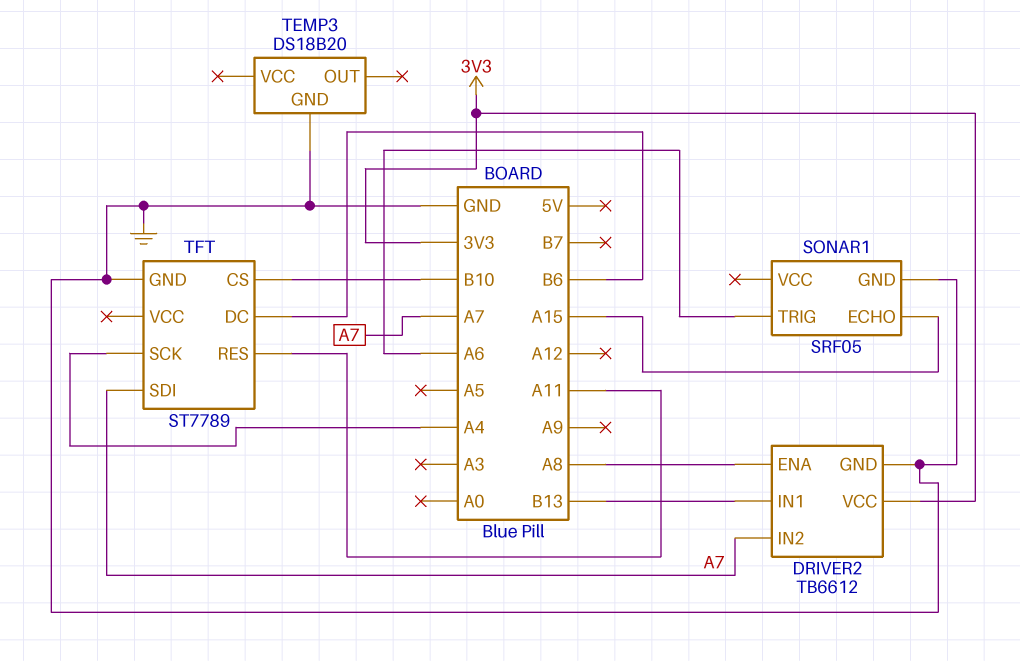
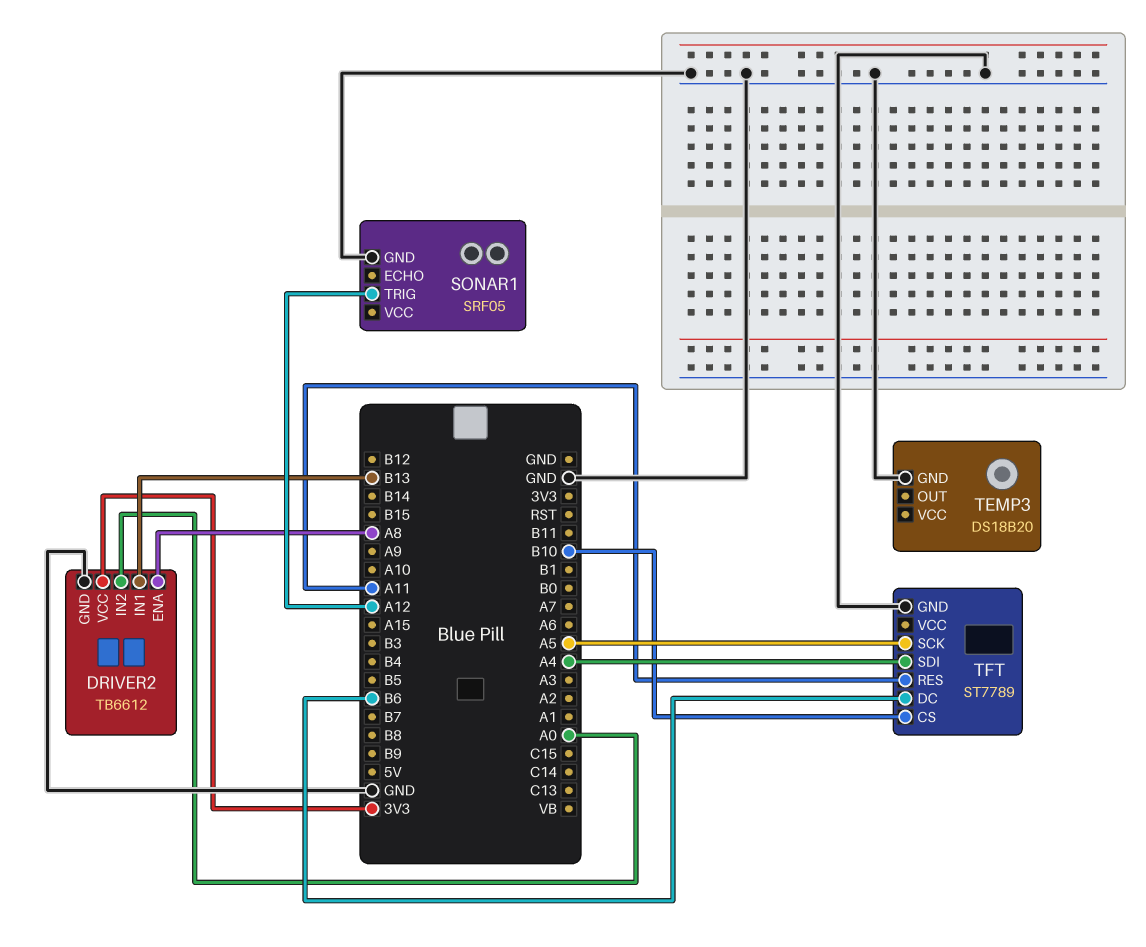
DRIVER2 pin IN2: A7 -> A0
SONAR1 pin ECHO: A15 -> none
SONAR1 pin TRIG: A6 -> A12
TFT pin SCK: A4 -> A5
TFT pin SDI: A7 -> A4

